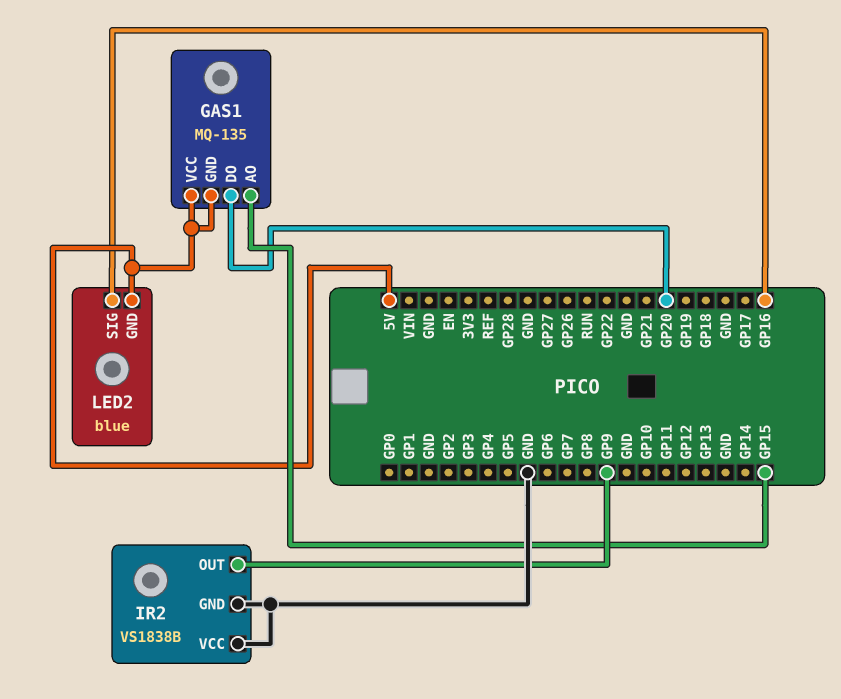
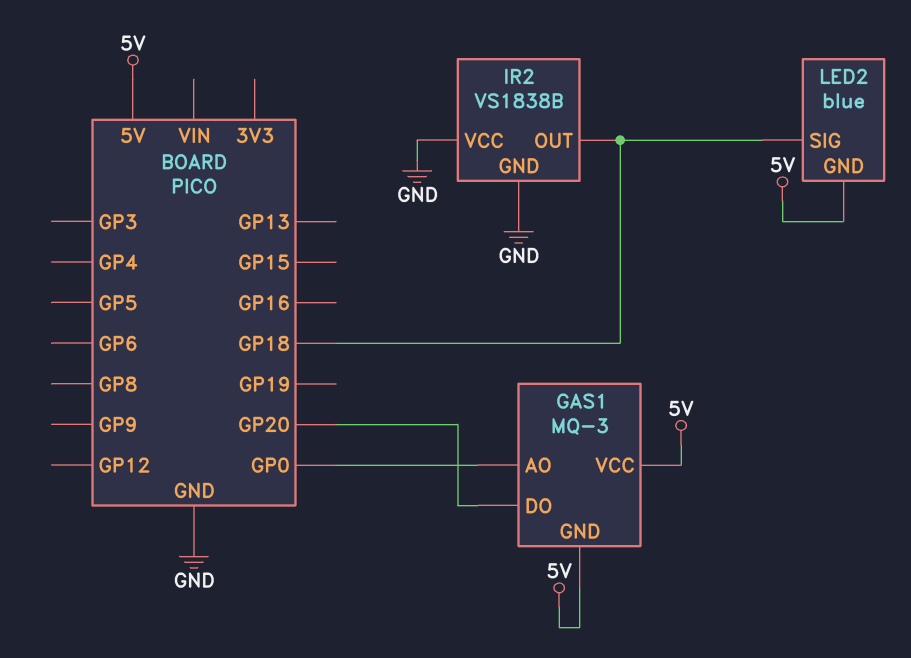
GAS1: MQ-135 -> MQ-3
GAS1 pin AO: GP15 -> GP0
IR2 pin OUT: GP9 -> GP18
LED2 pin SIG: GP16 -> GP18

